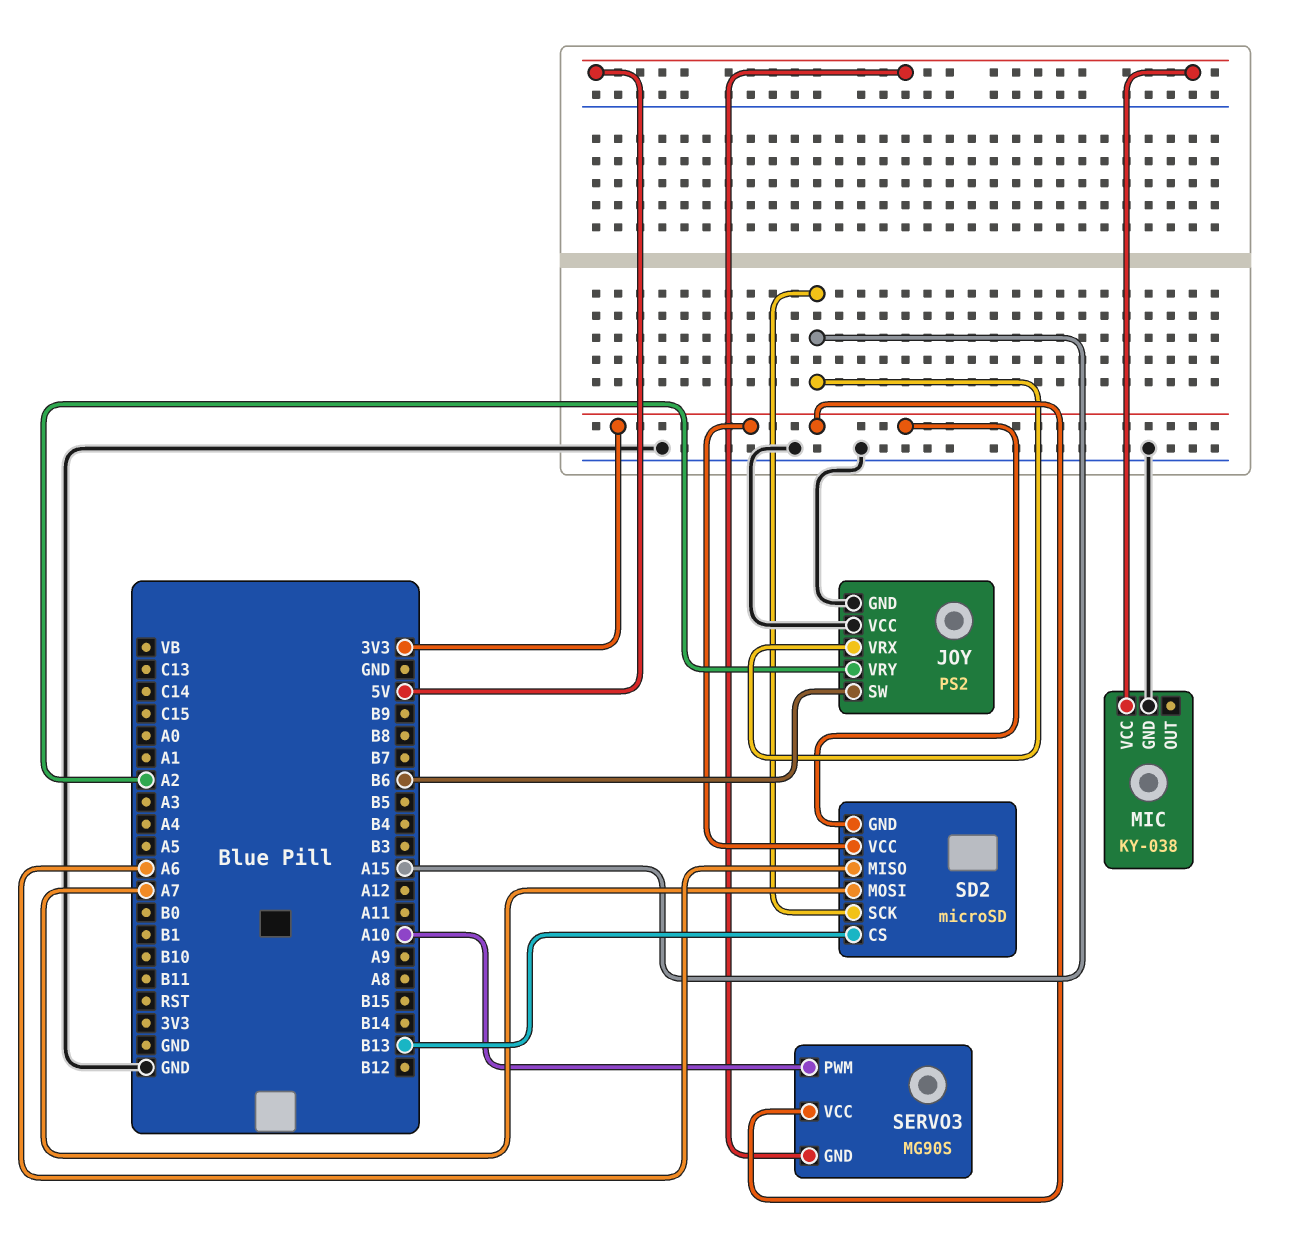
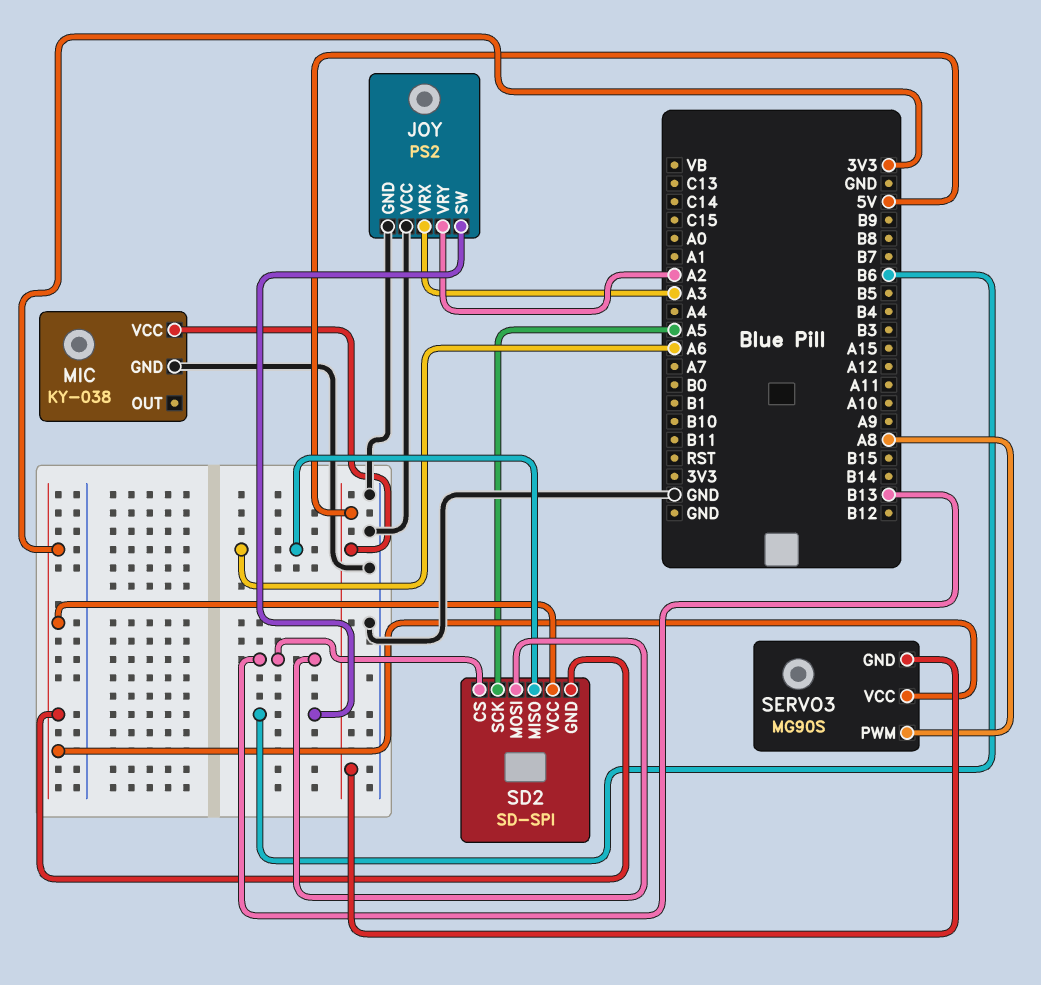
JOY pin VRX: A15 -> A3
SD2: microSD -> SD-SPI
SD2 pin MOSI: A7 -> B13
SD2 pin SCK: A15 -> A5
SERVO3 pin PWM: A10 -> A8

